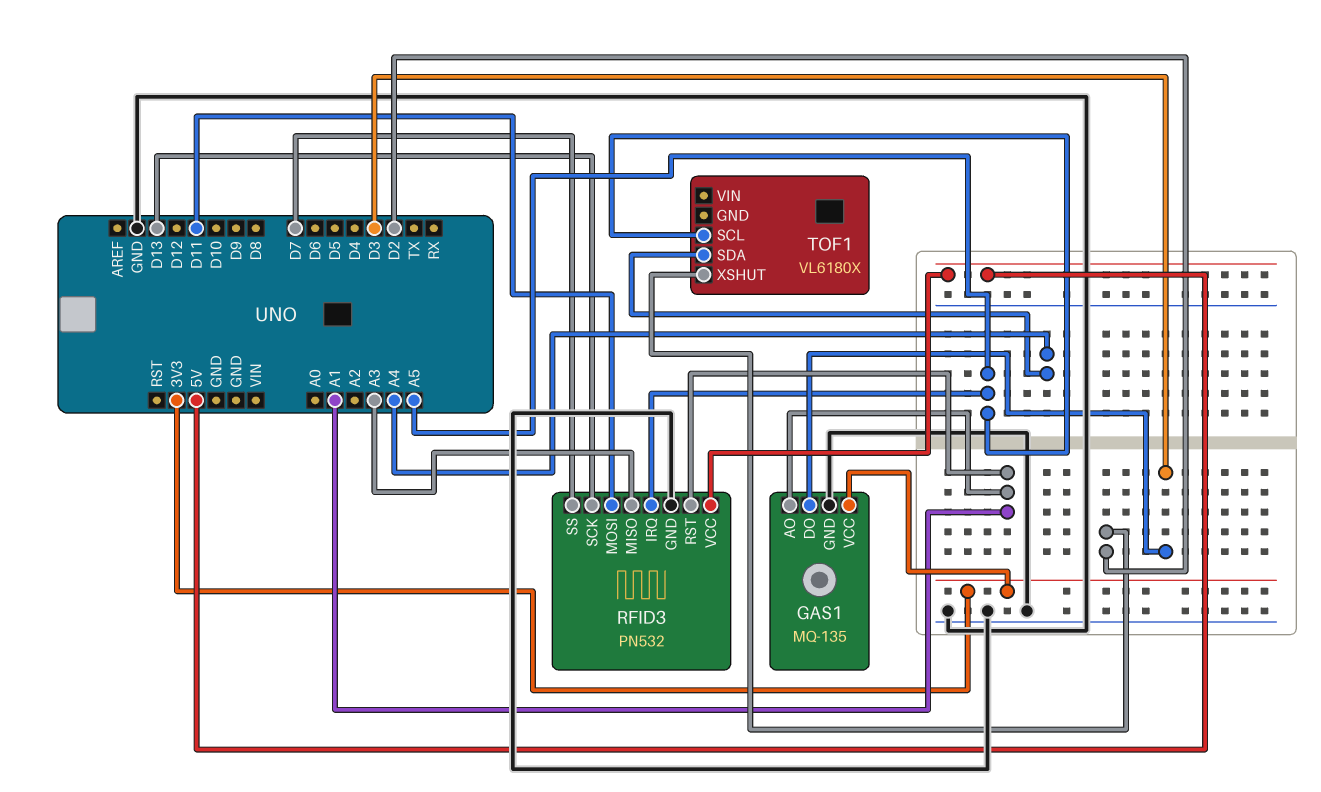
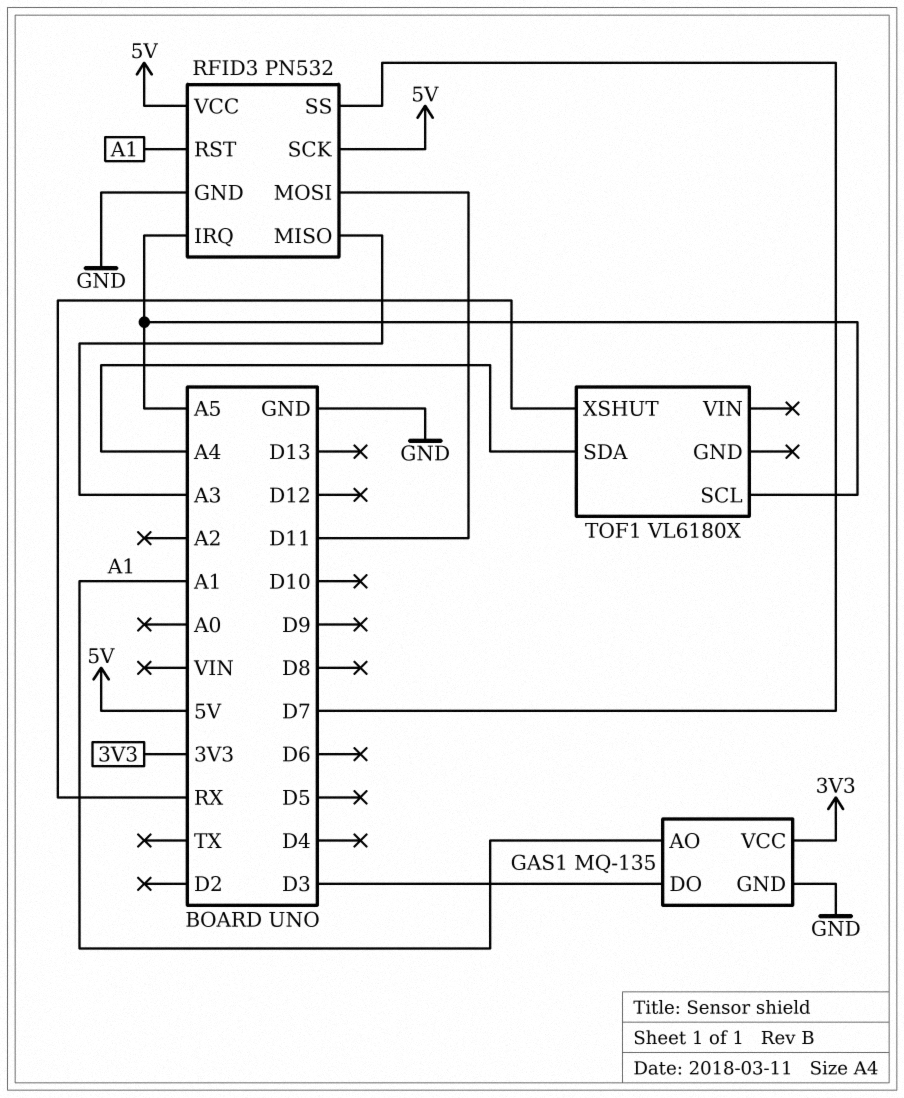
RFID3 pin SCK: D13 -> 5V
TOF1 pin XSHUT: D2 -> RX

